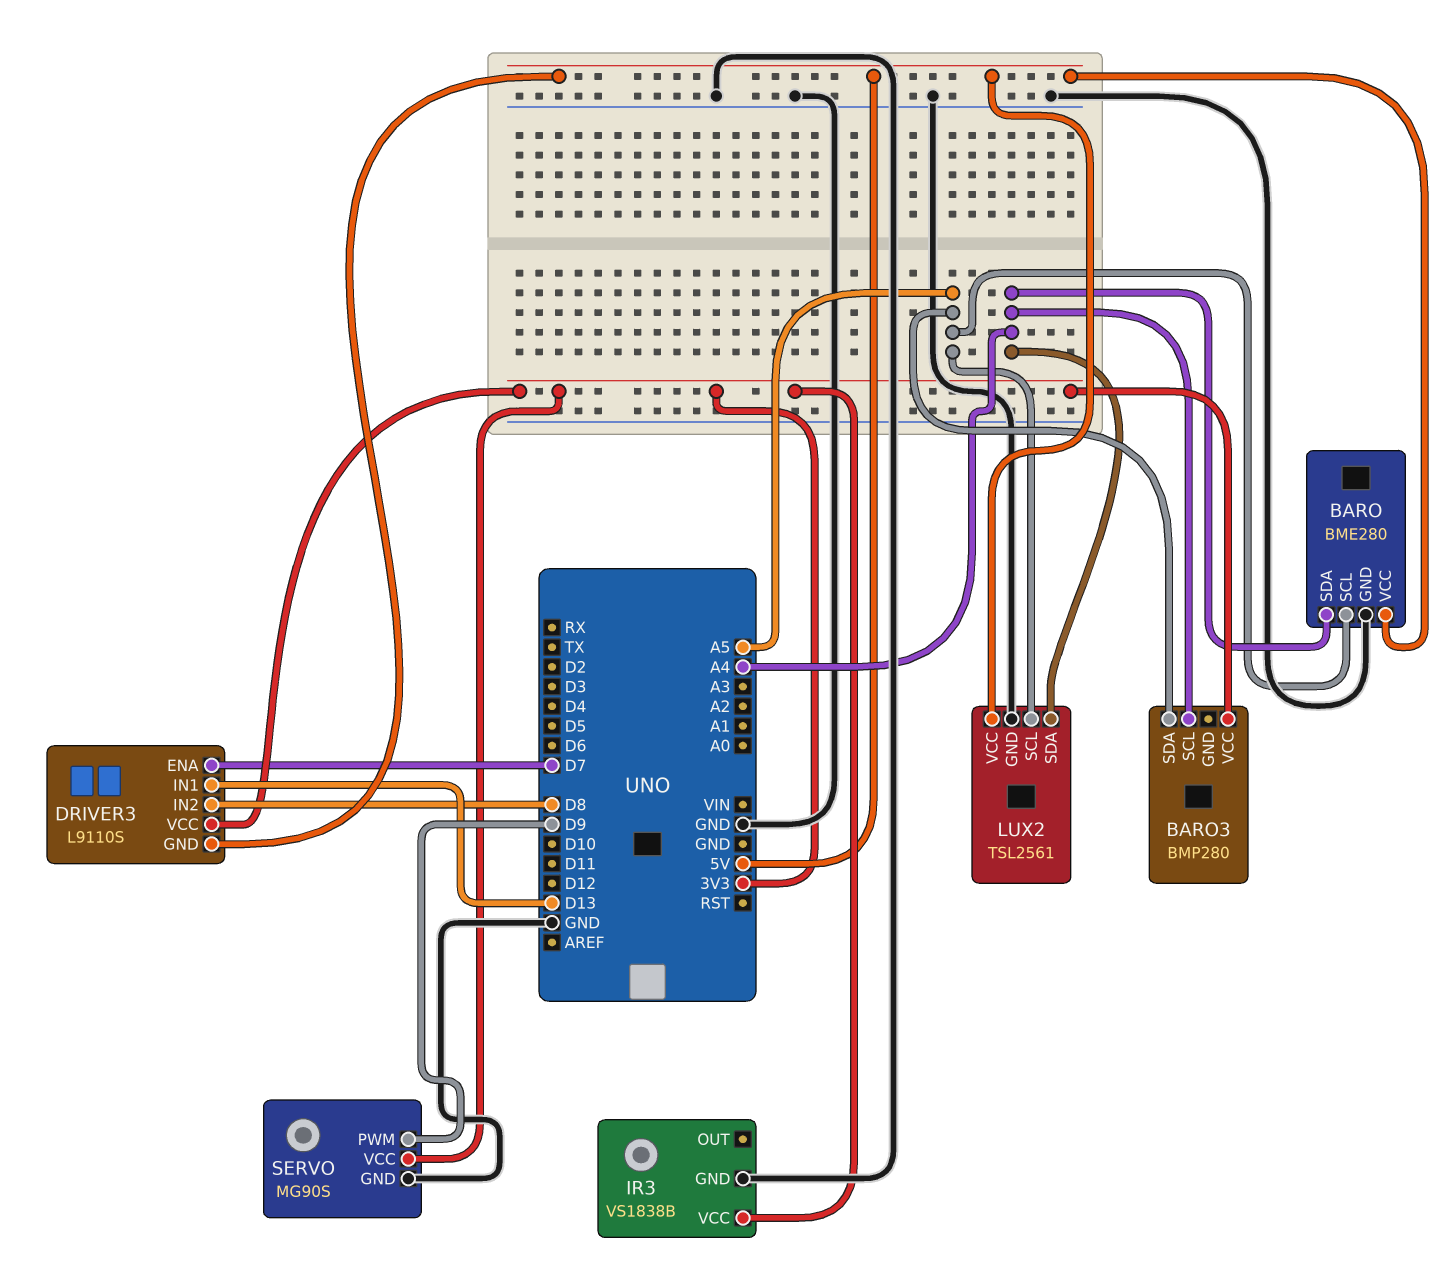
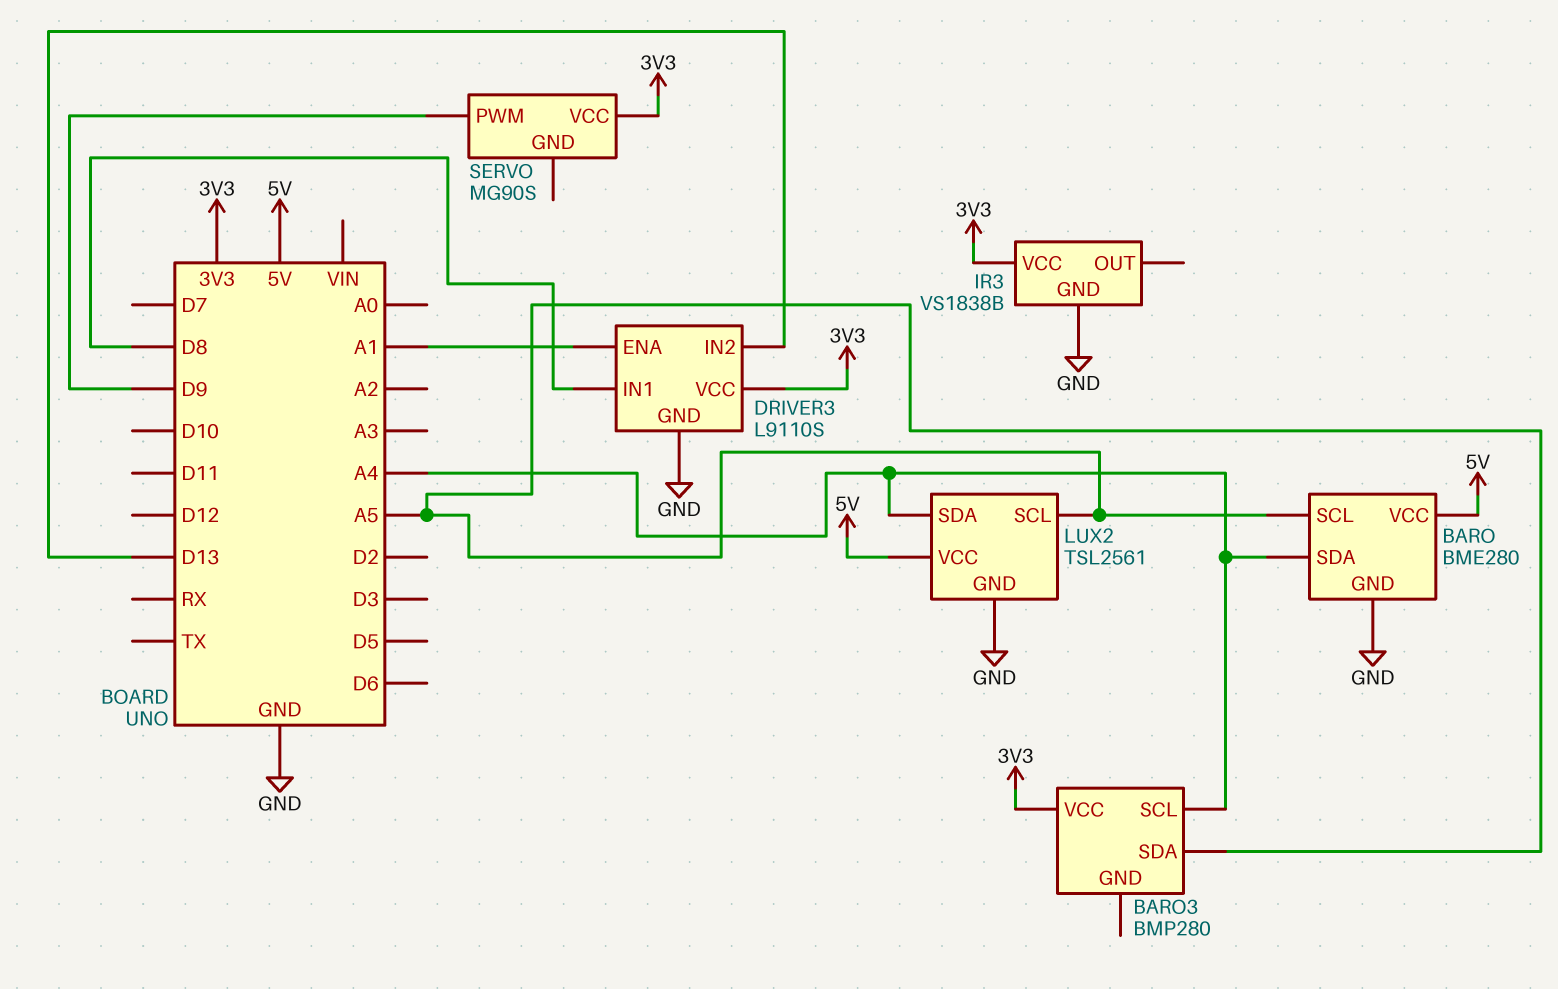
DRIVER3 pin ENA: D7 -> A1
DRIVER3 pin GND: 5V -> GND
DRIVER3 pin IN1: D13 -> D8
DRIVER3 pin IN2: D8 -> D13
SERVO pin GND: GND -> none

